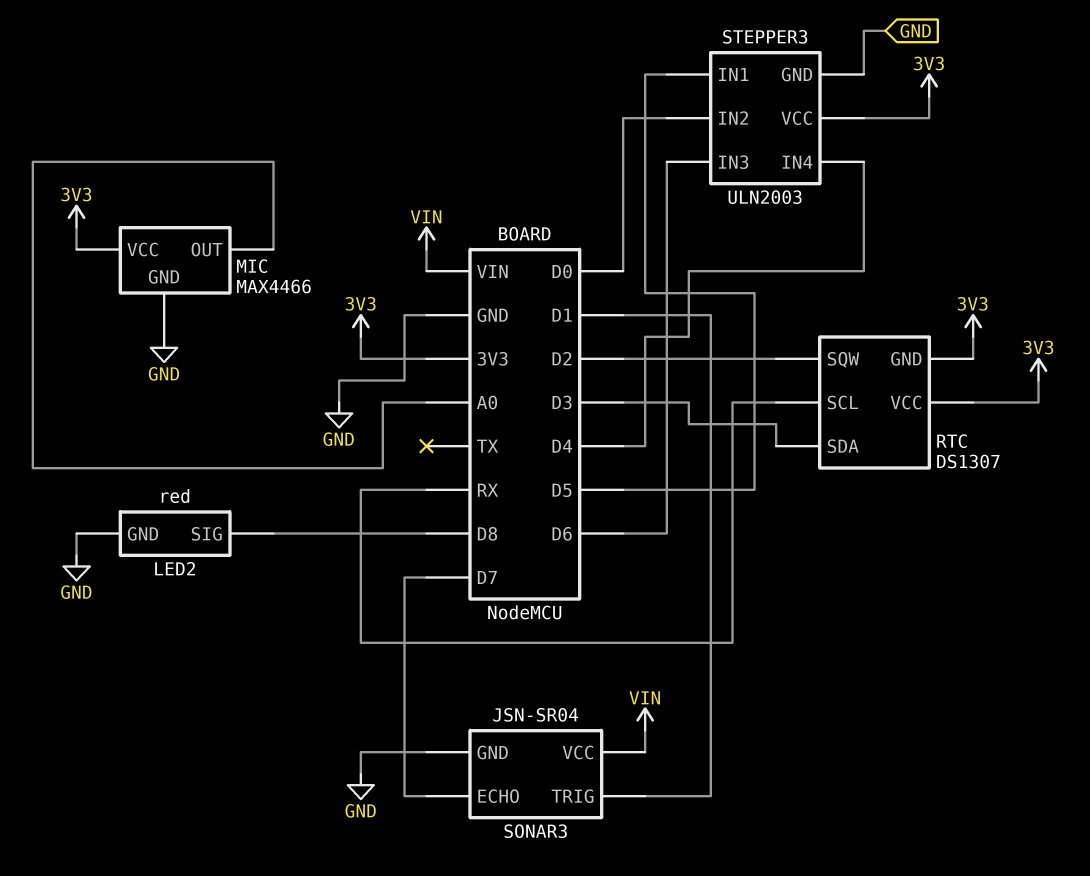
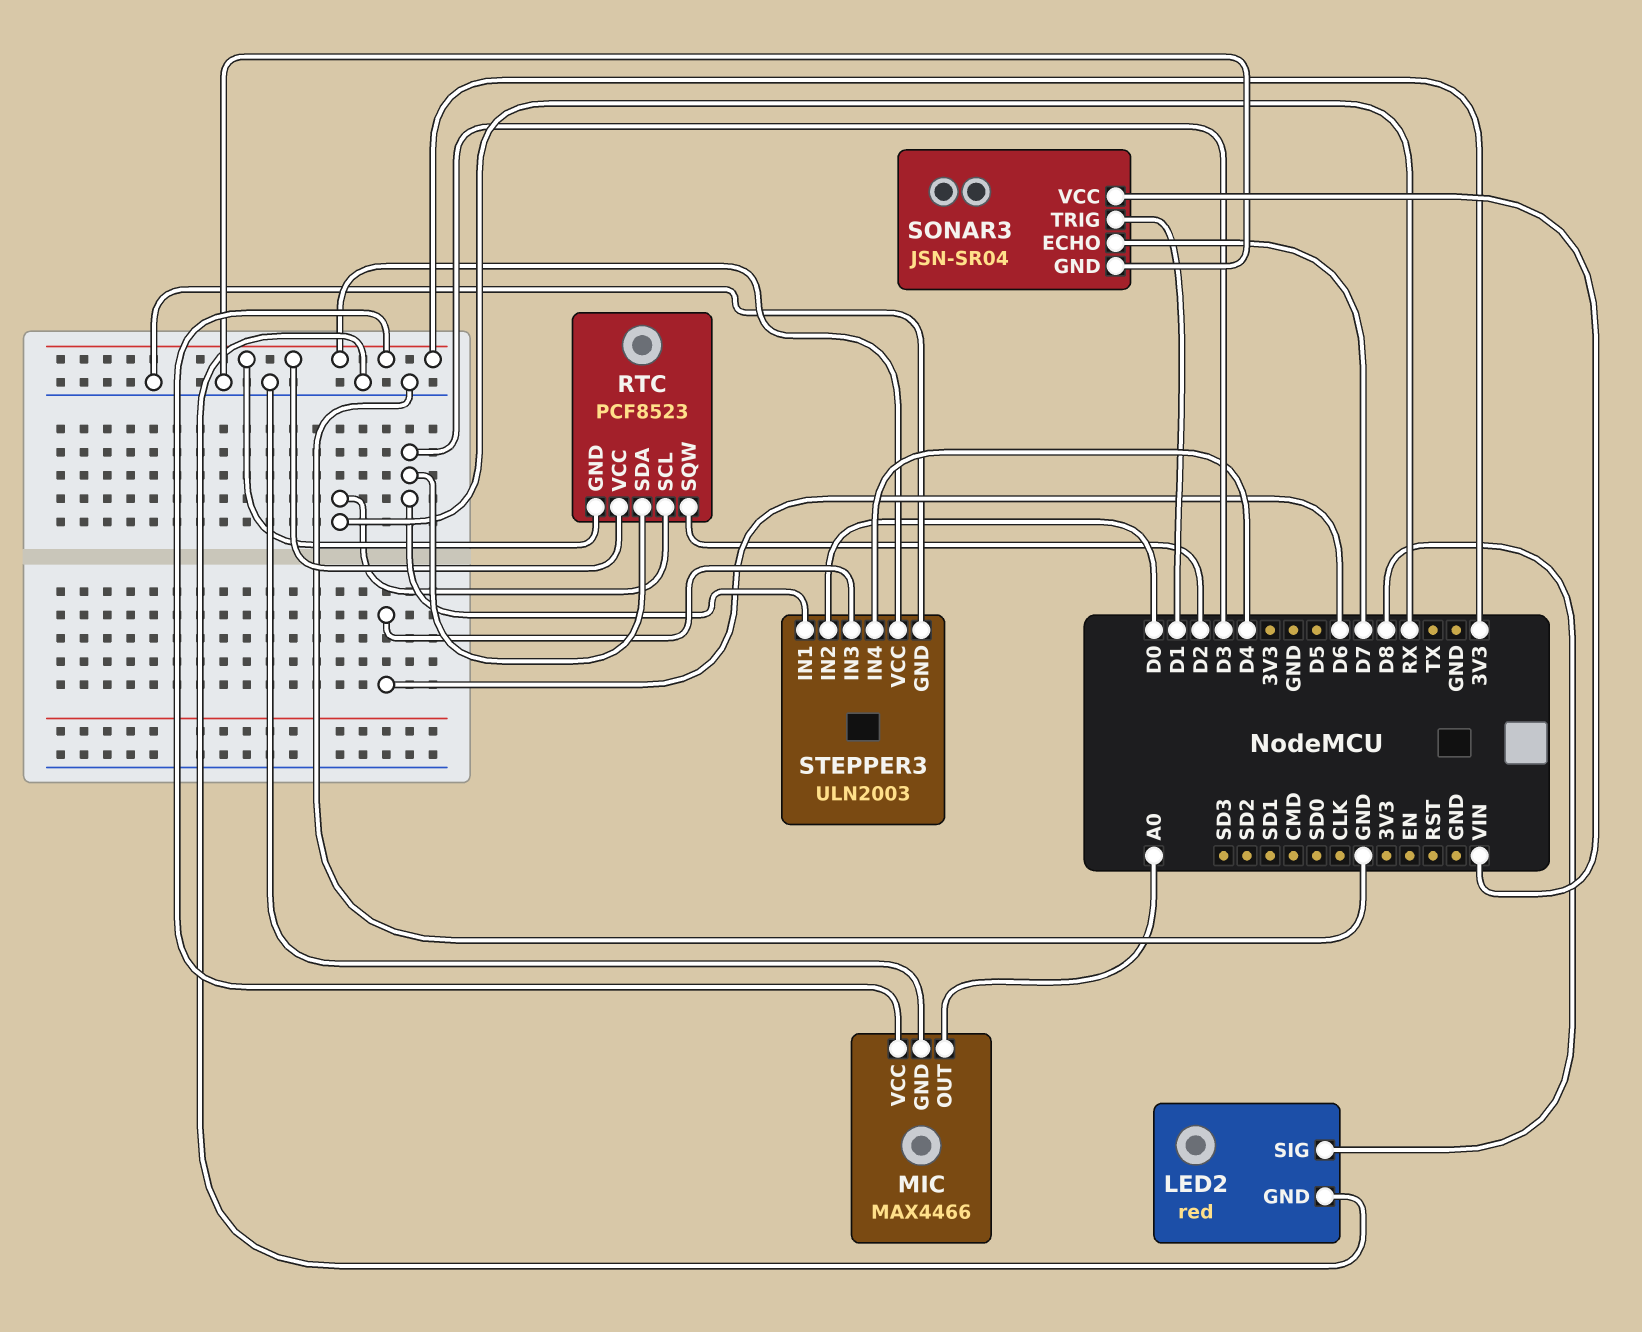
RTC: DS1307 -> PCF8523
STEPPER3 pin IN1: D5 -> D3

